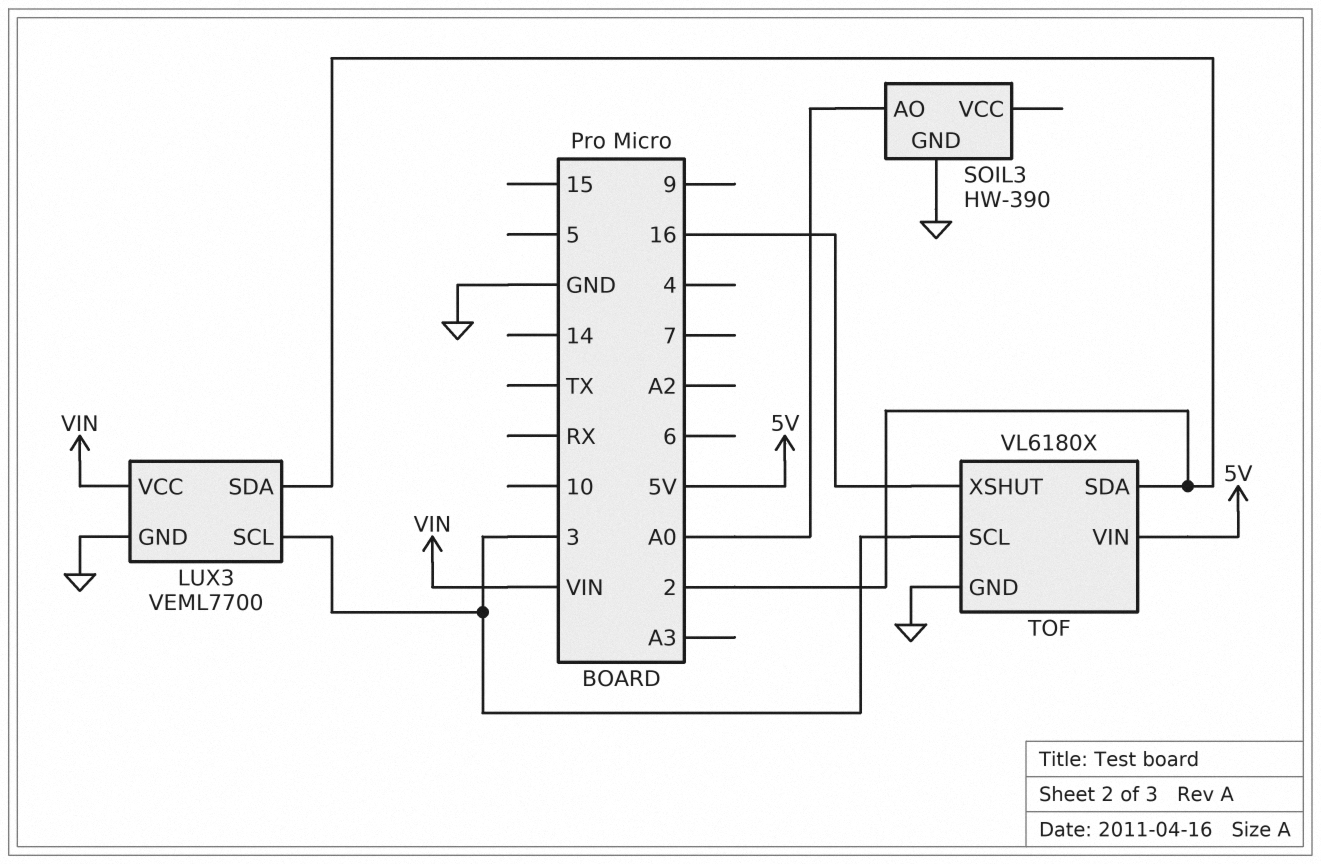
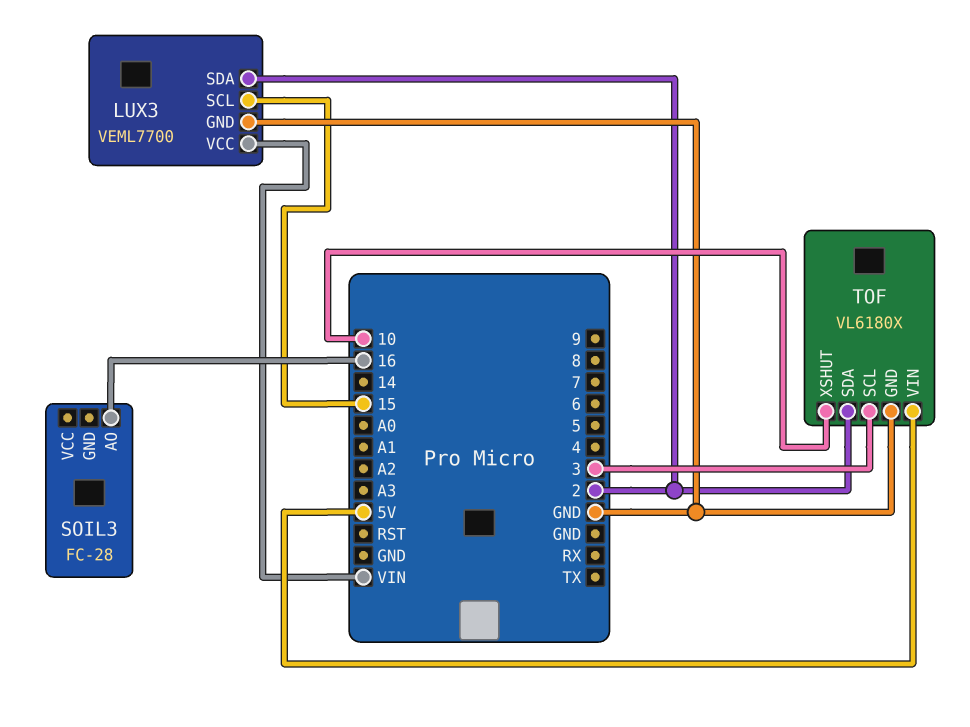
LUX3 pin SCL: 3 -> 15
SOIL3: HW-390 -> FC-28
SOIL3 pin AO: A0 -> 16
SOIL3 pin GND: GND -> none
TOF pin XSHUT: 16 -> 10

